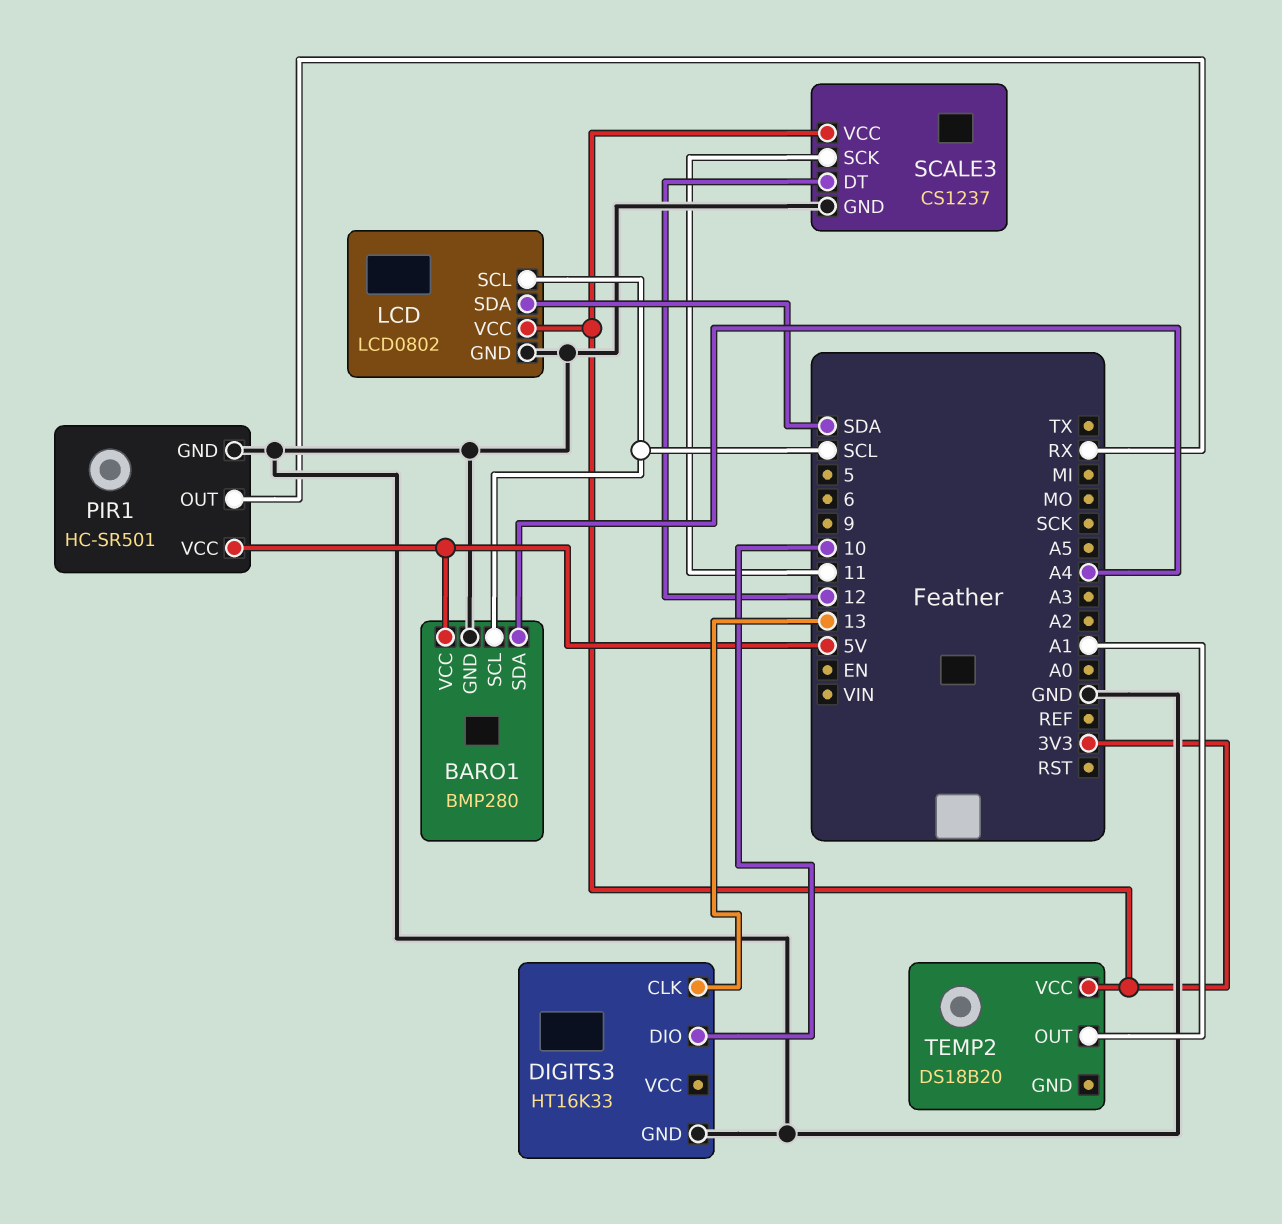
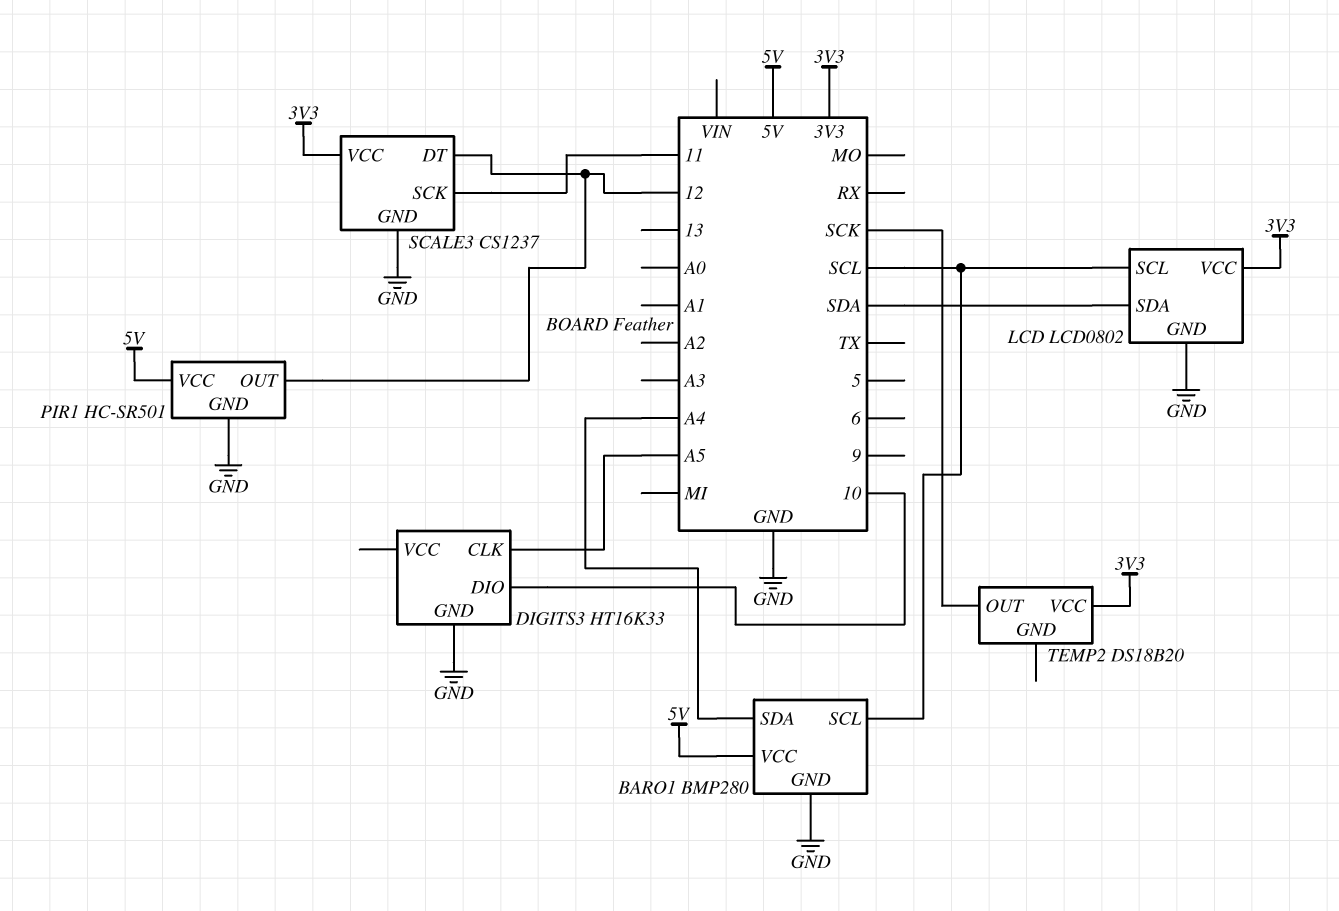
DIGITS3 pin CLK: 13 -> A5
PIR1 pin OUT: RX -> 12
TEMP2 pin OUT: A1 -> SCK

